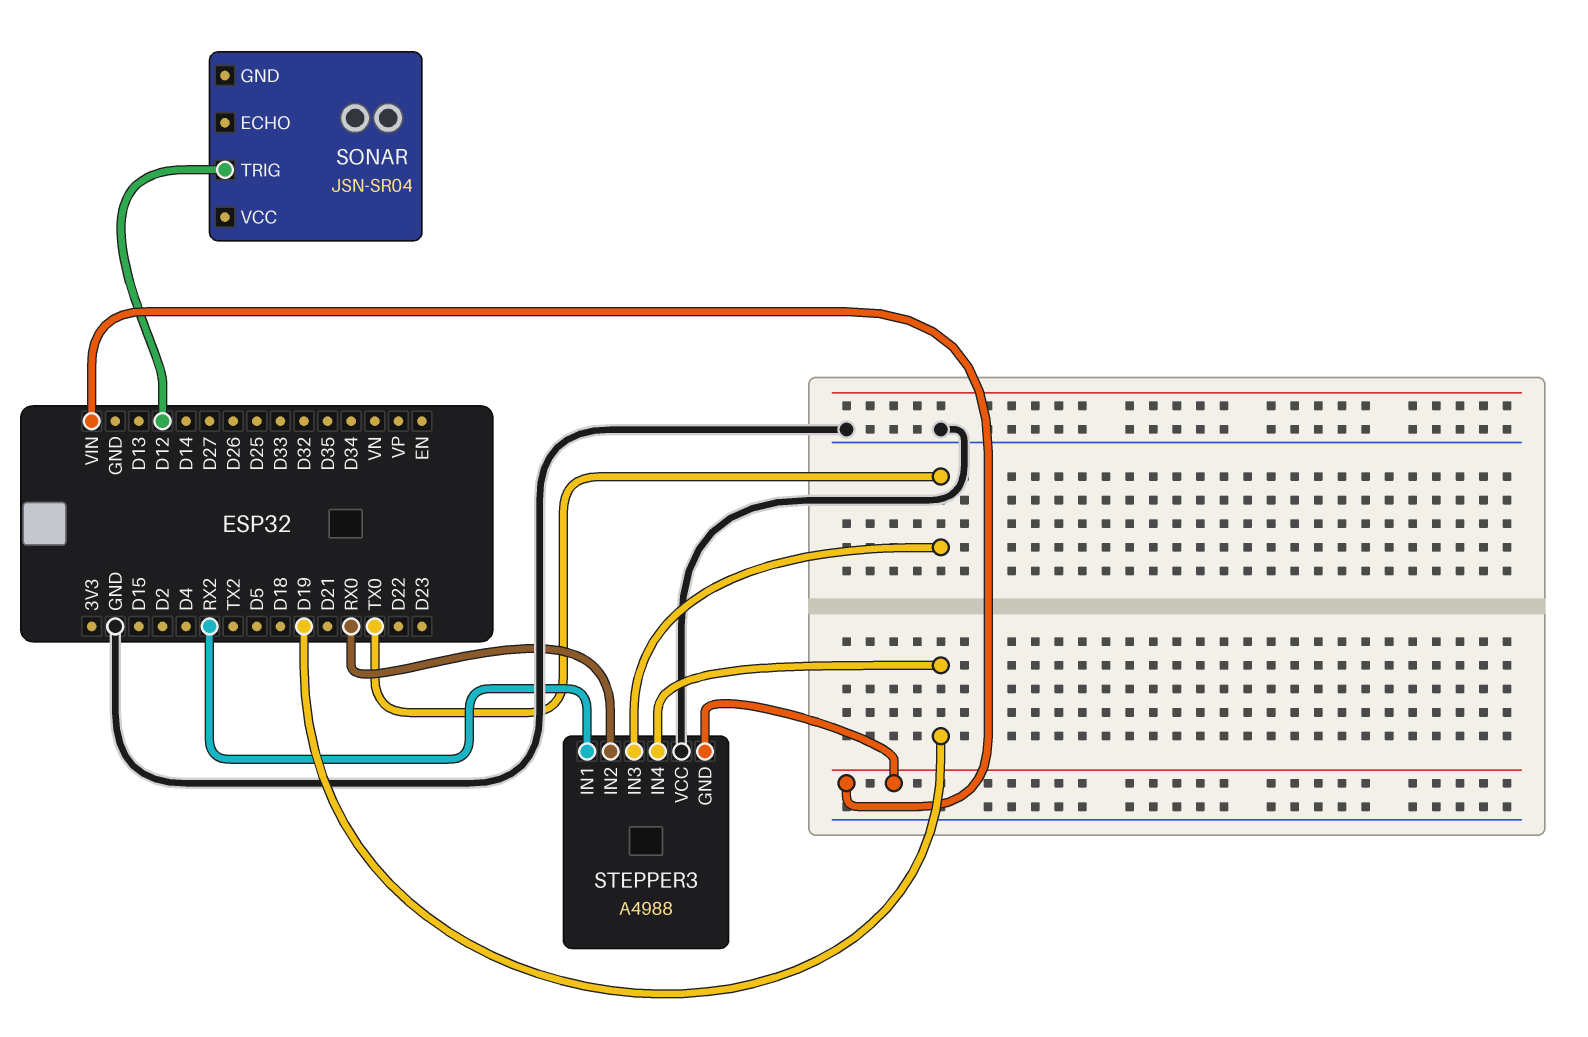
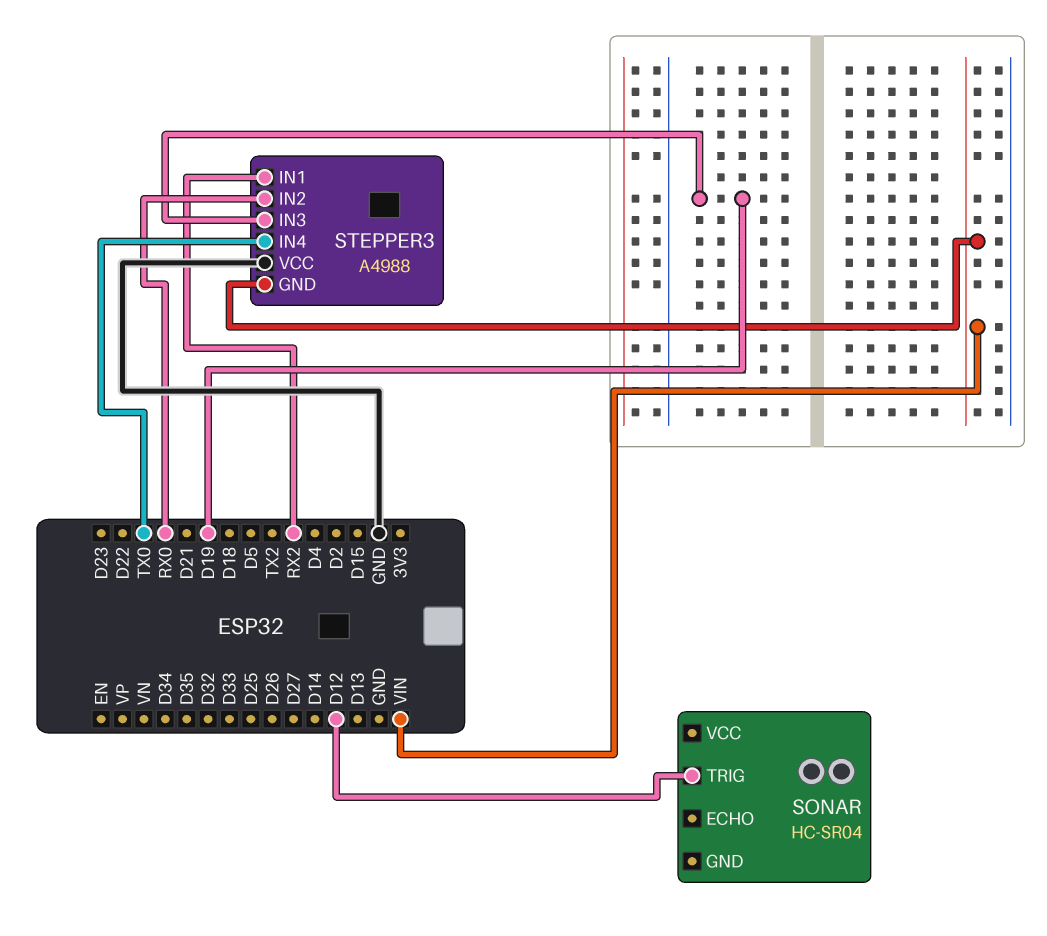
SONAR: JSN-SR04 -> HC-SR04
STEPPER3 pin IN3: TX0 -> D19
STEPPER3 pin IN4: D19 -> TX0

